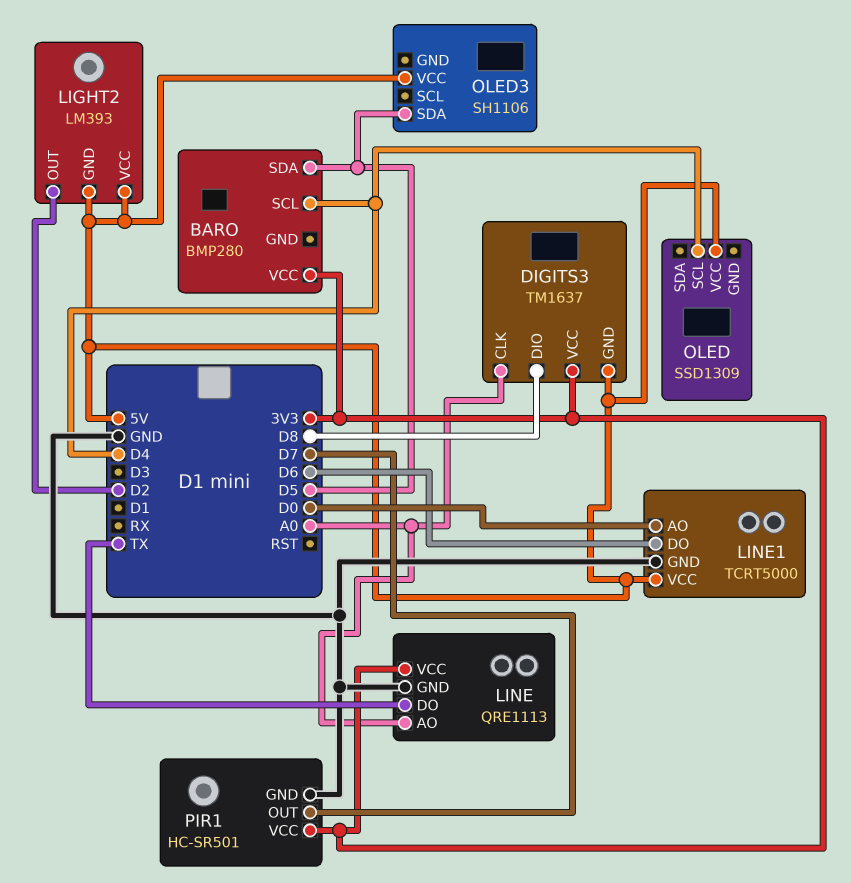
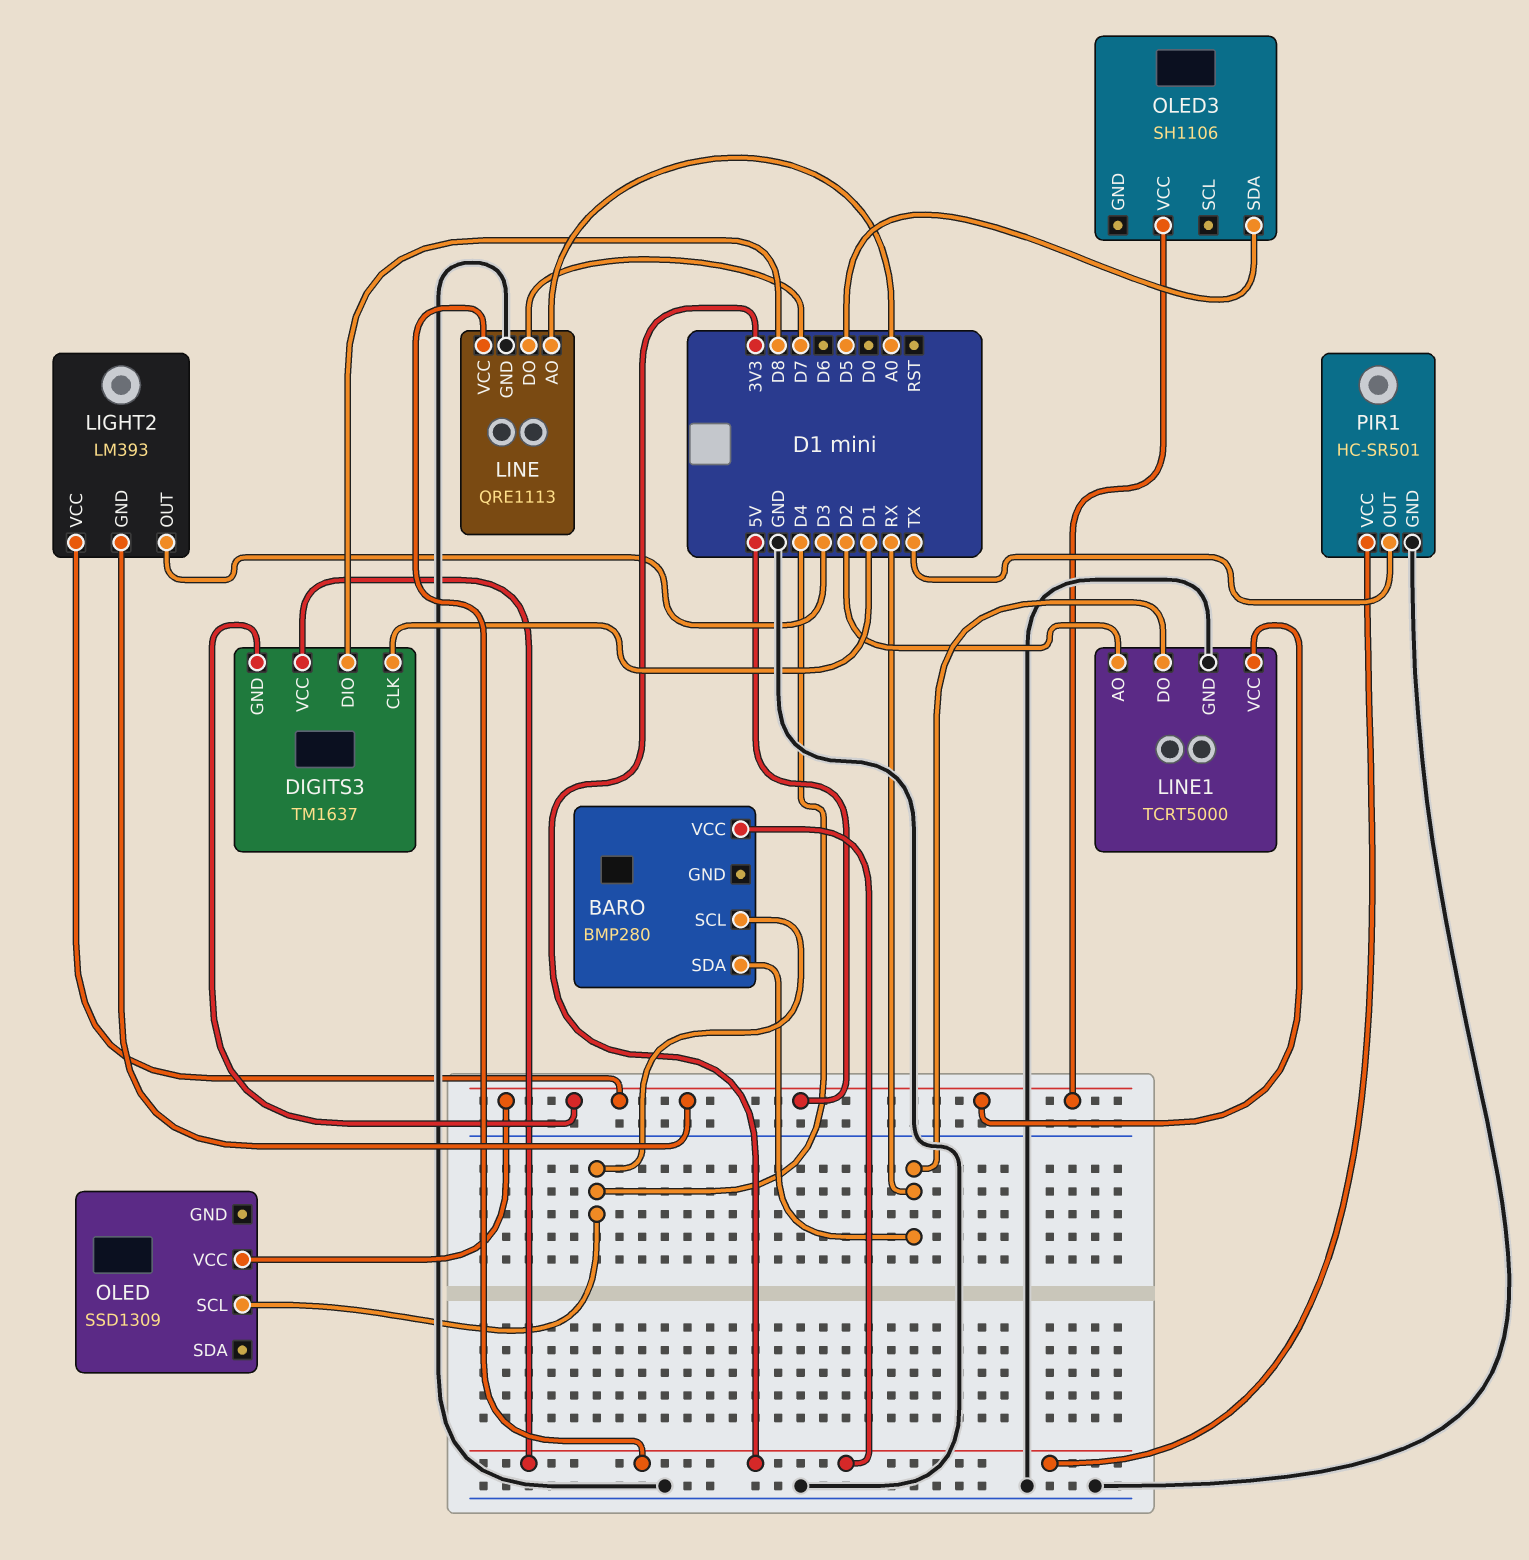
BARO pin SDA: D5 -> RX
DIGITS3 pin CLK: A0 -> D1
LIGHT2 pin OUT: D2 -> D3
LINE pin DO: TX -> D7
LINE1 pin AO: D0 -> D2
LINE1 pin DO: D6 -> RX
PIR1 pin OUT: D7 -> TX

